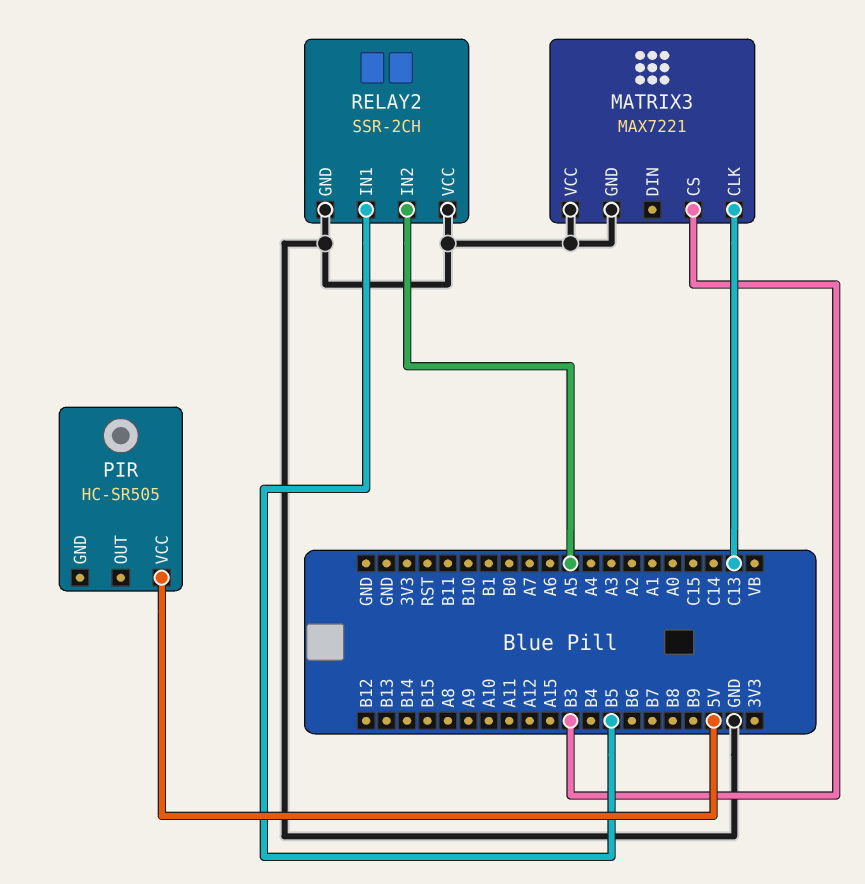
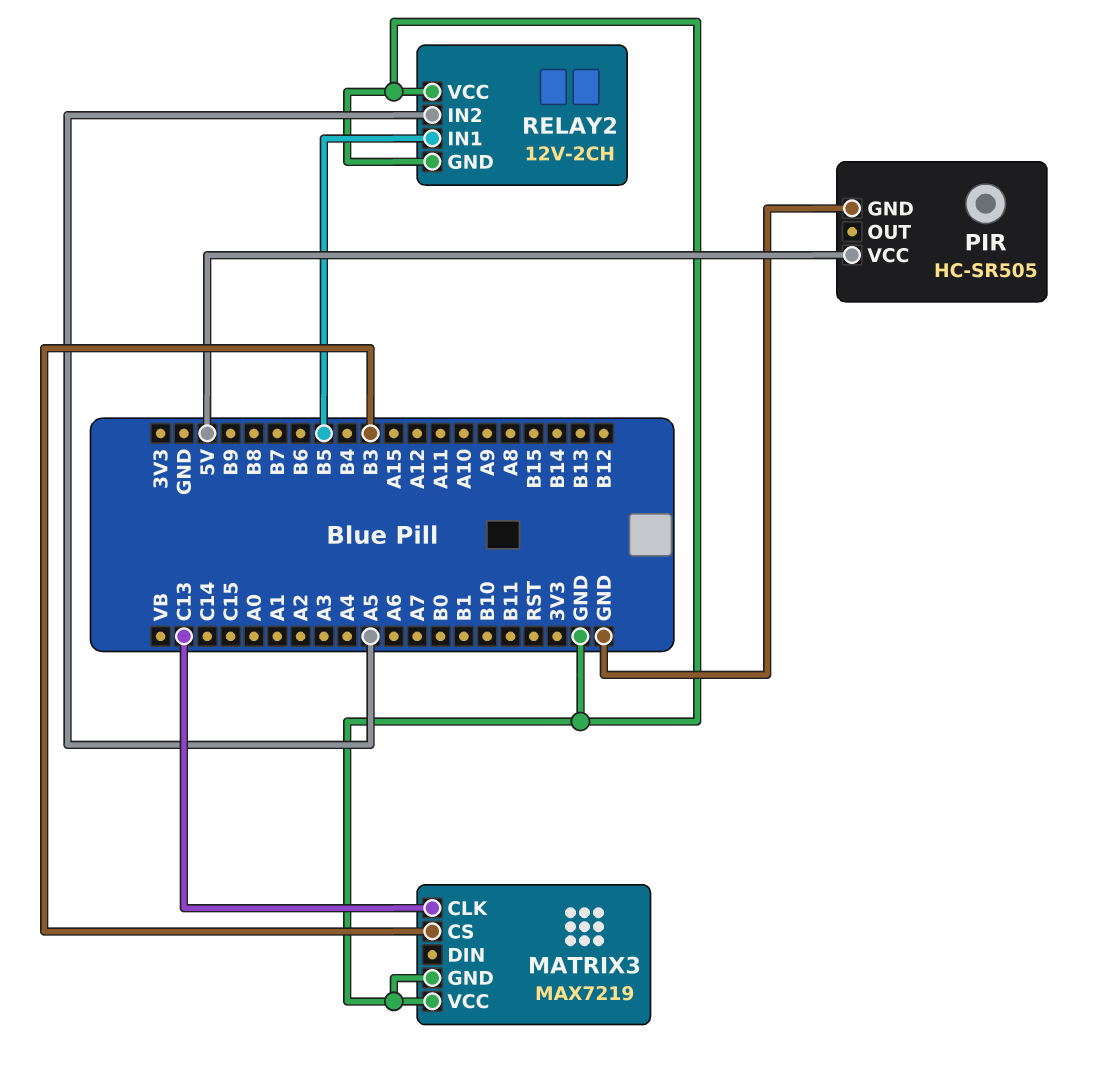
MATRIX3: MAX7221 -> MAX7219
PIR pin GND: none -> GND
RELAY2: SSR-2CH -> 12V-2CH

